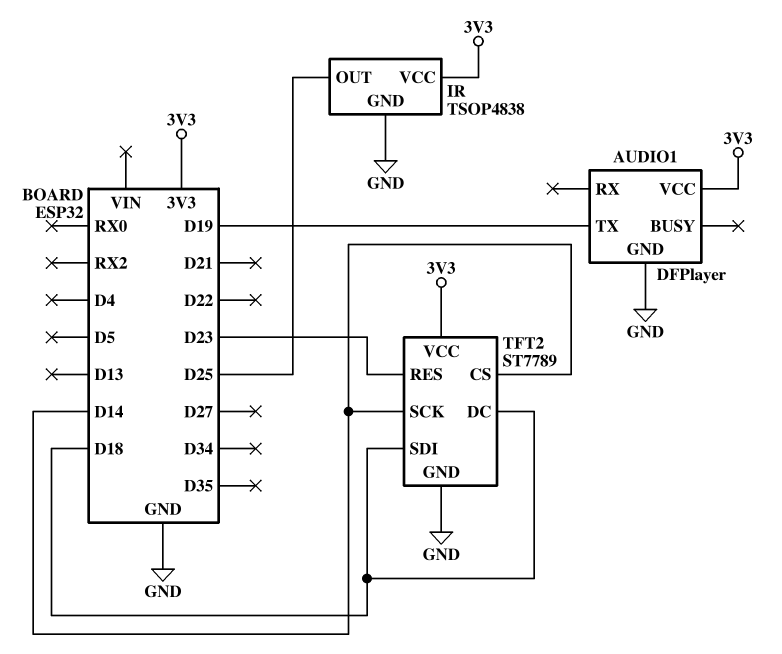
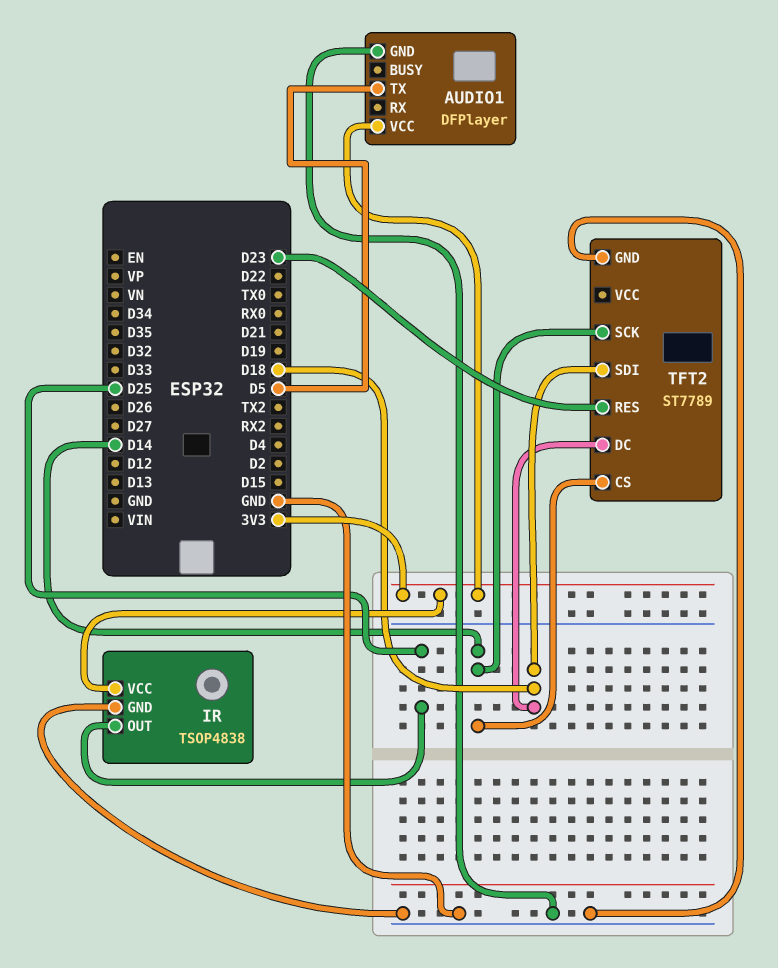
AUDIO1 pin TX: D19 -> D5
TFT2 pin VCC: 3V3 -> none

